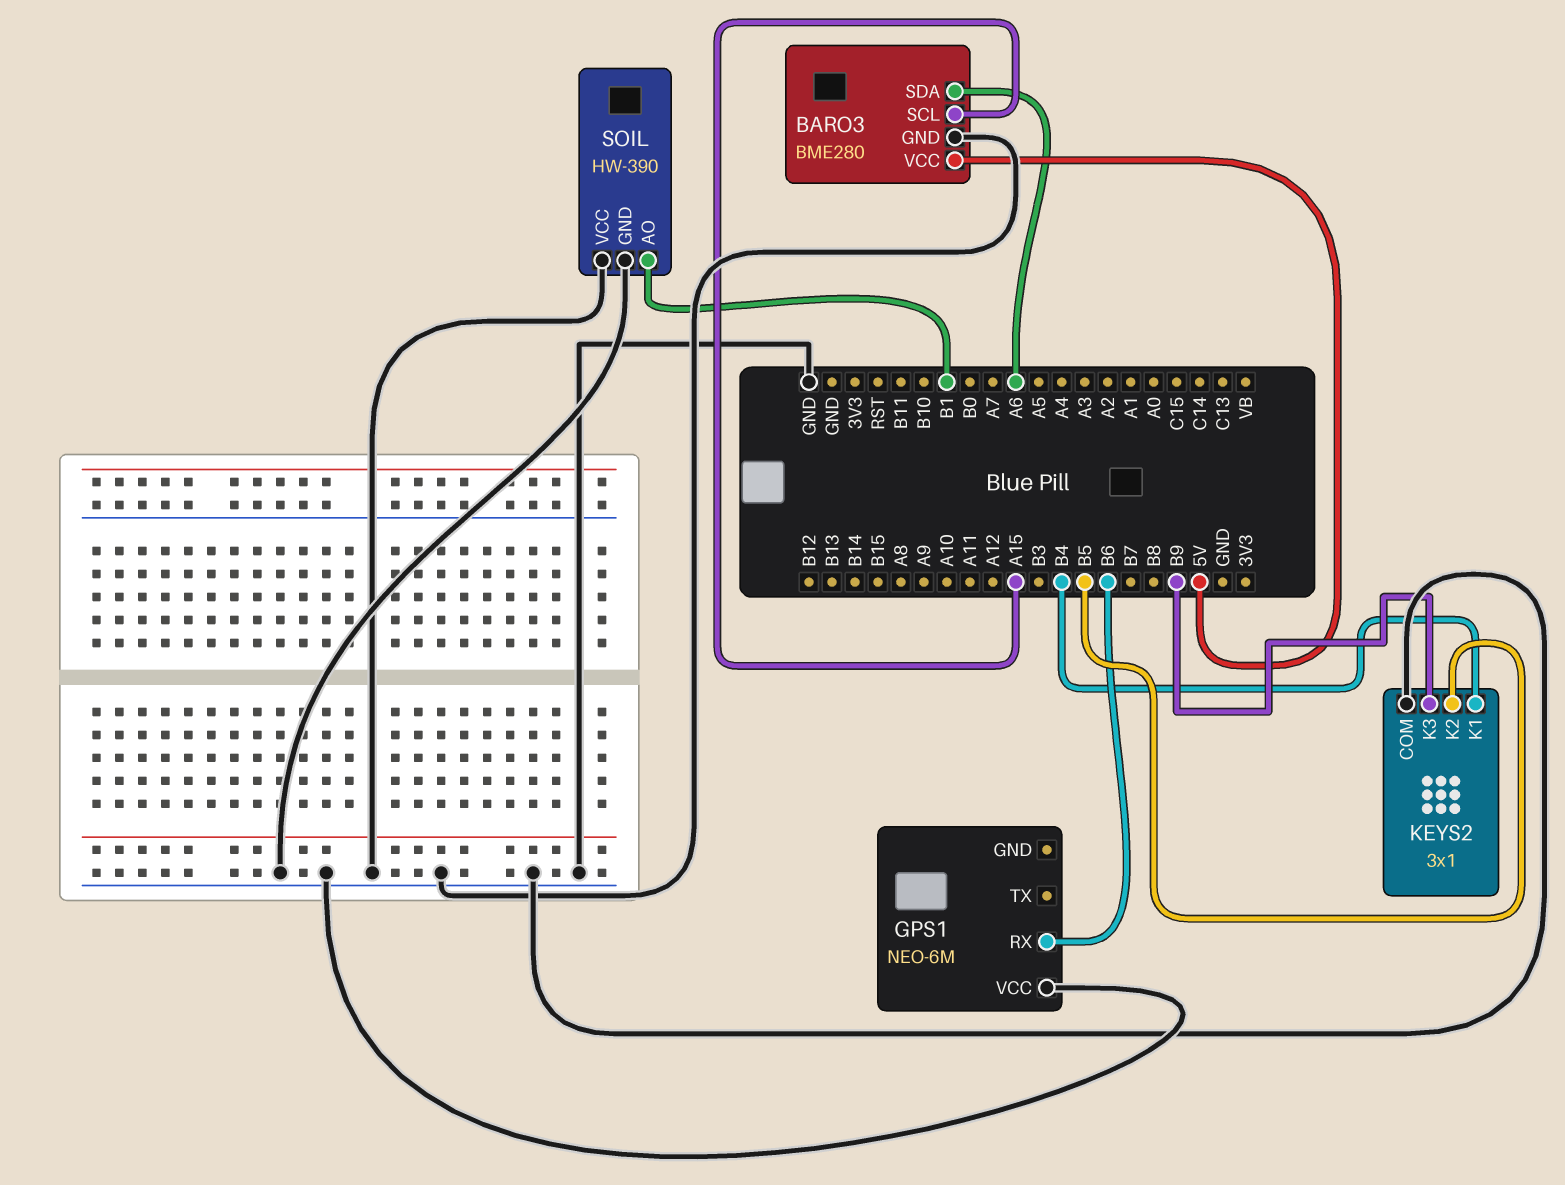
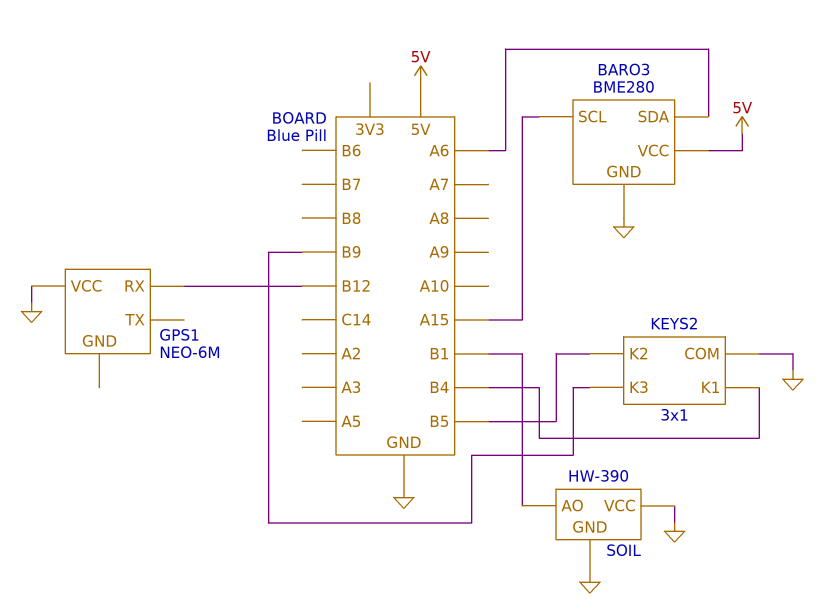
GPS1 pin RX: B6 -> B12

